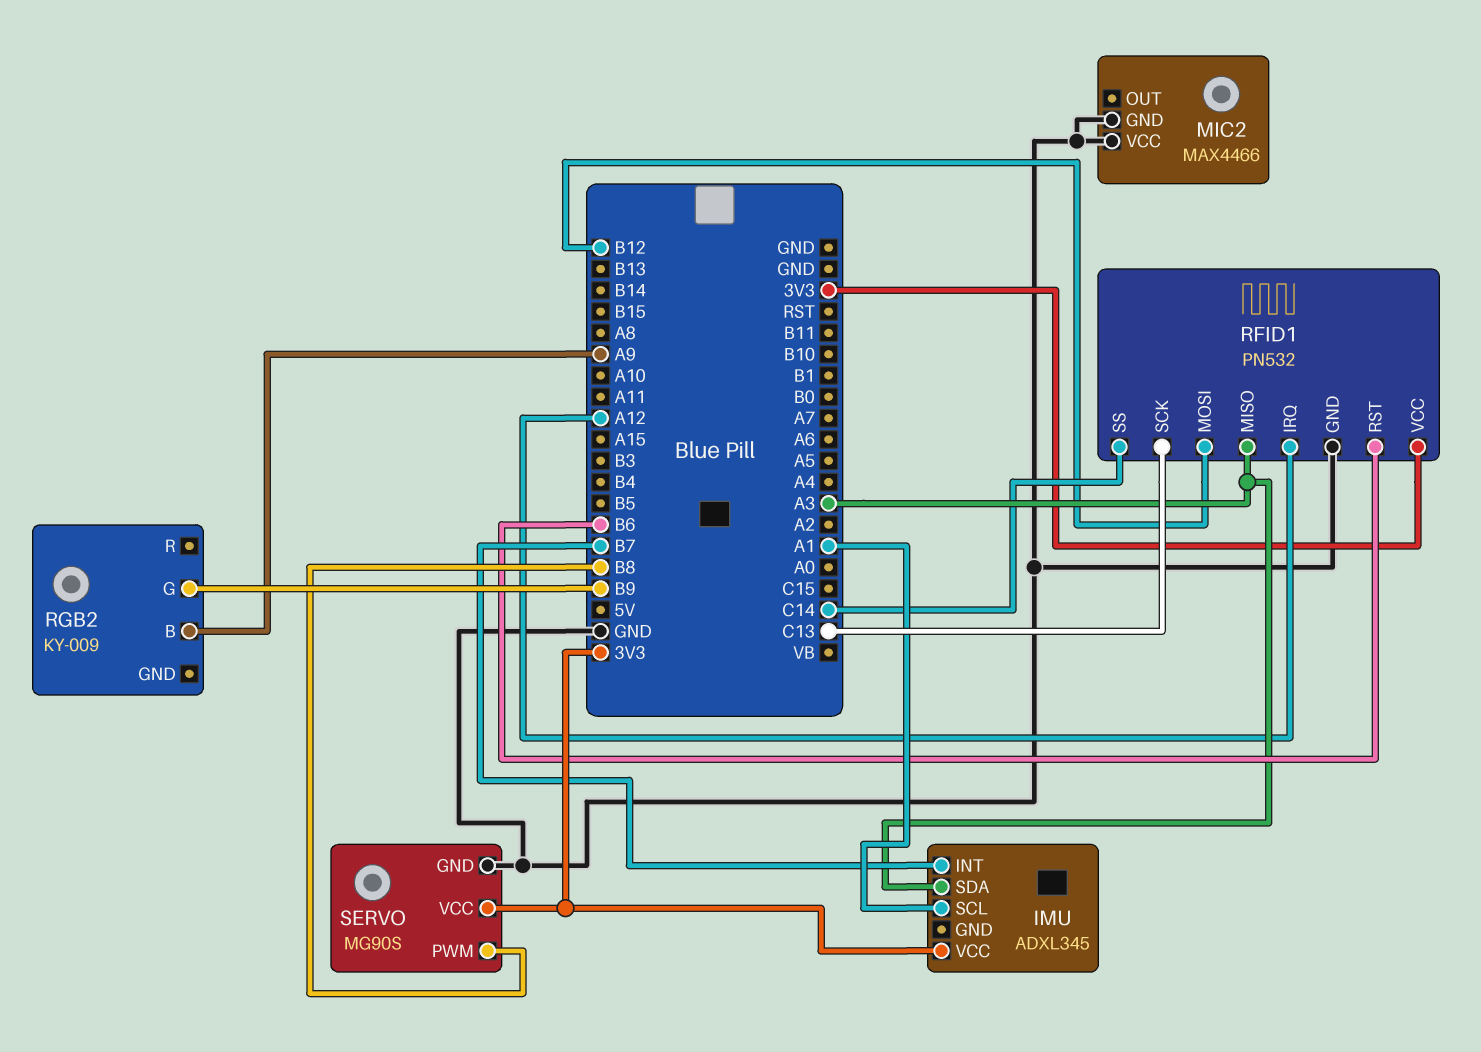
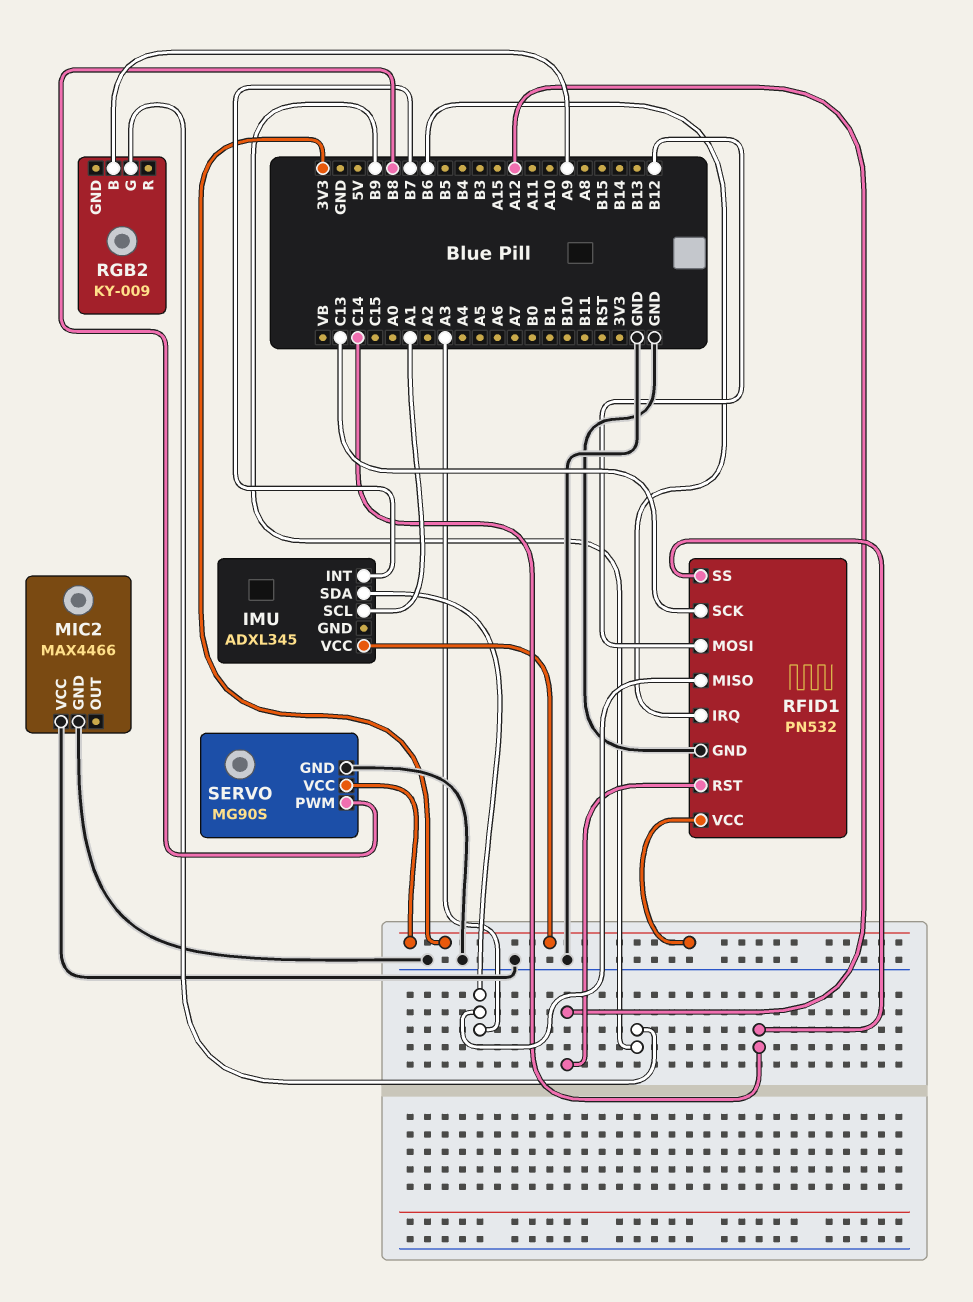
RFID1 pin IRQ: A12 -> B6
RFID1 pin RST: B6 -> A12

